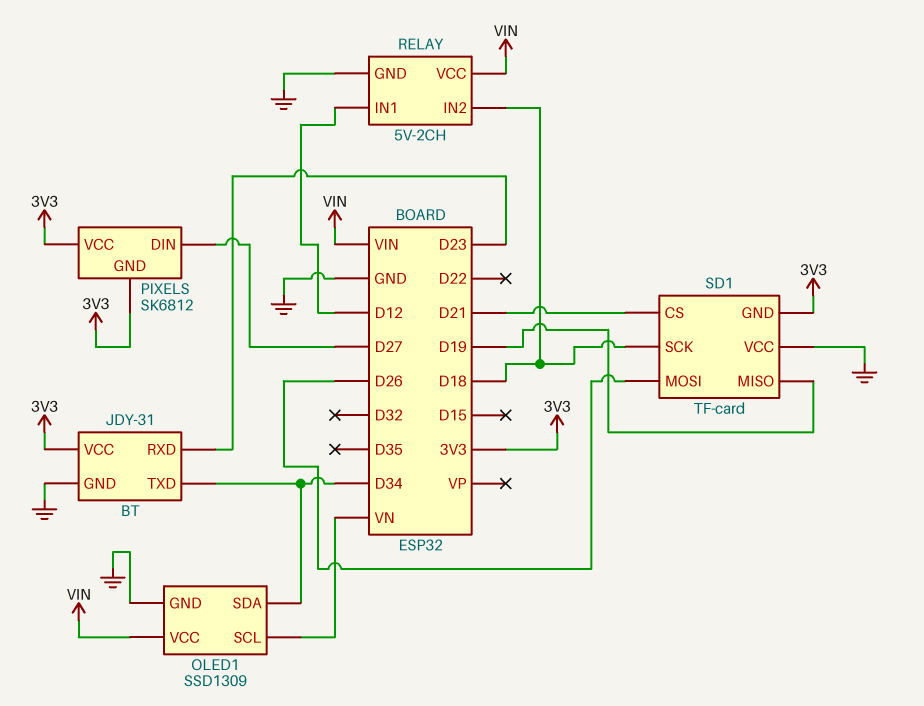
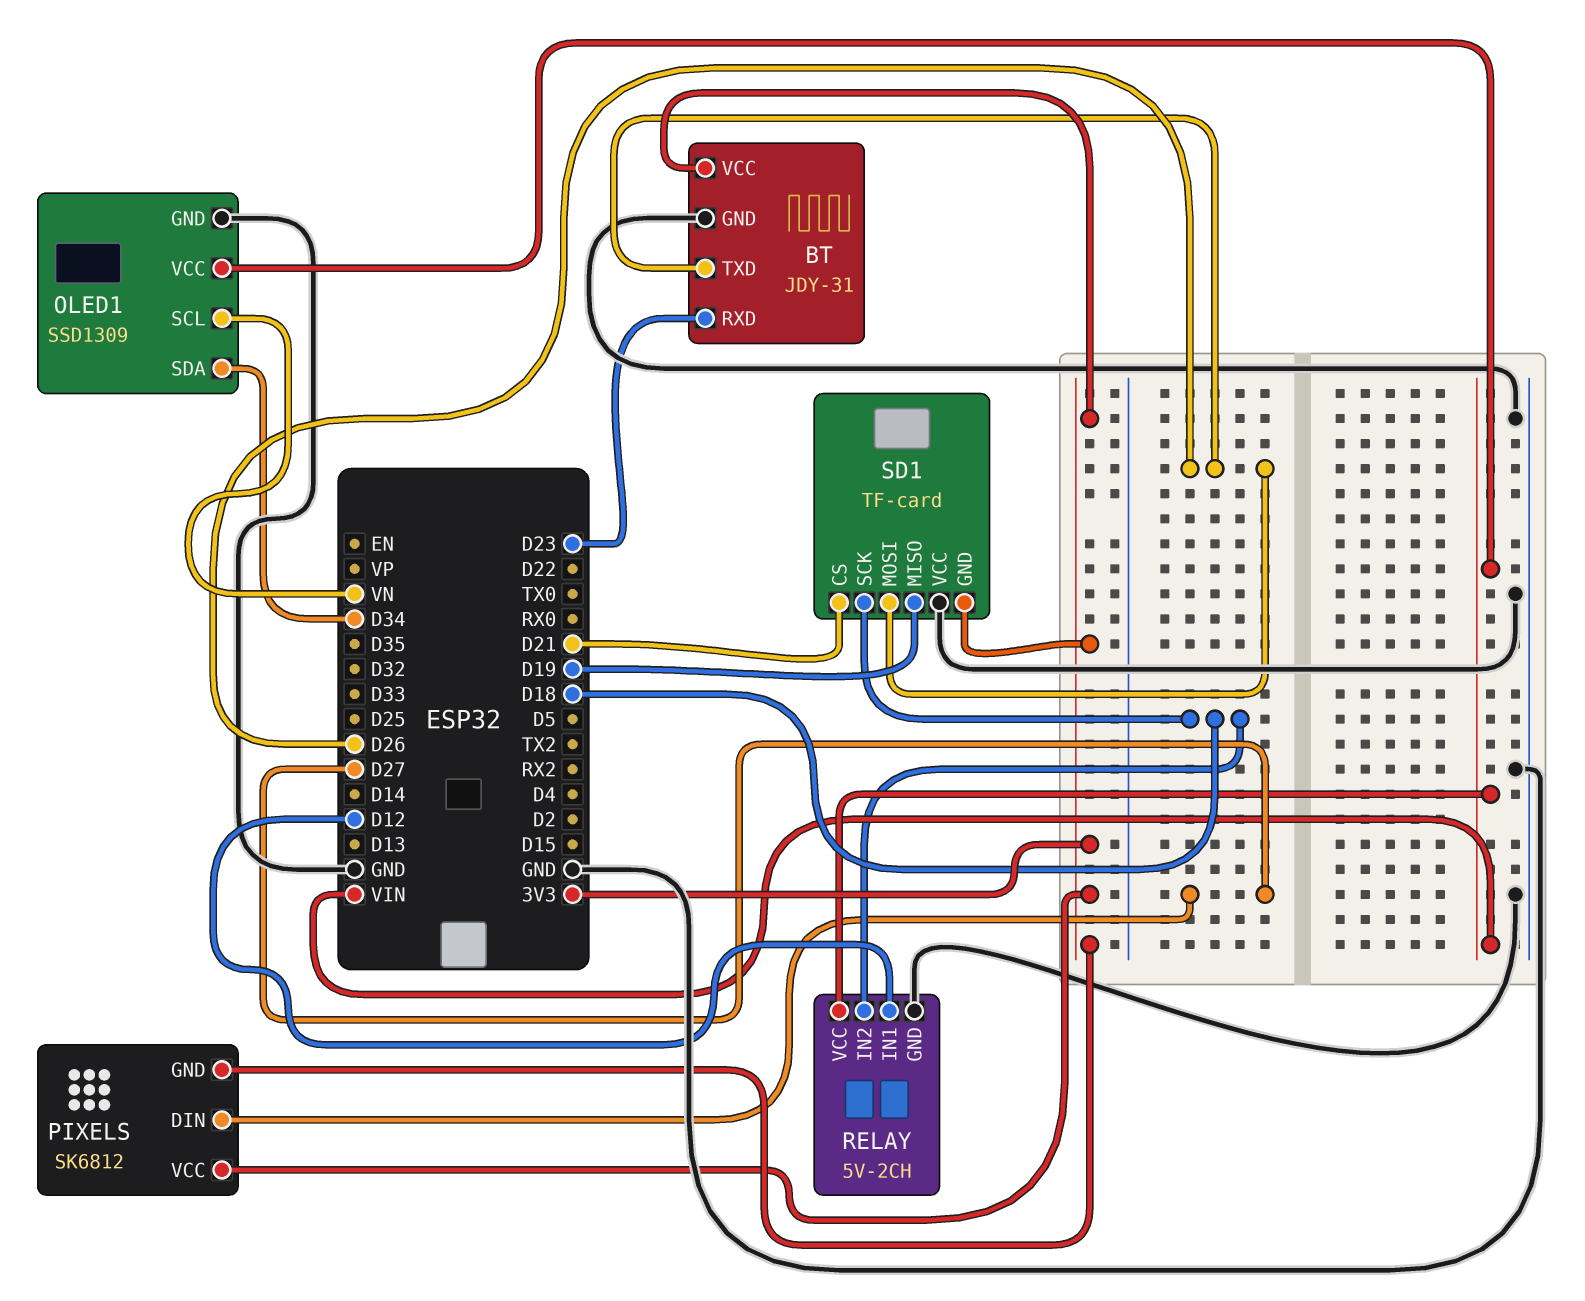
BT pin TXD: D34 -> D26

